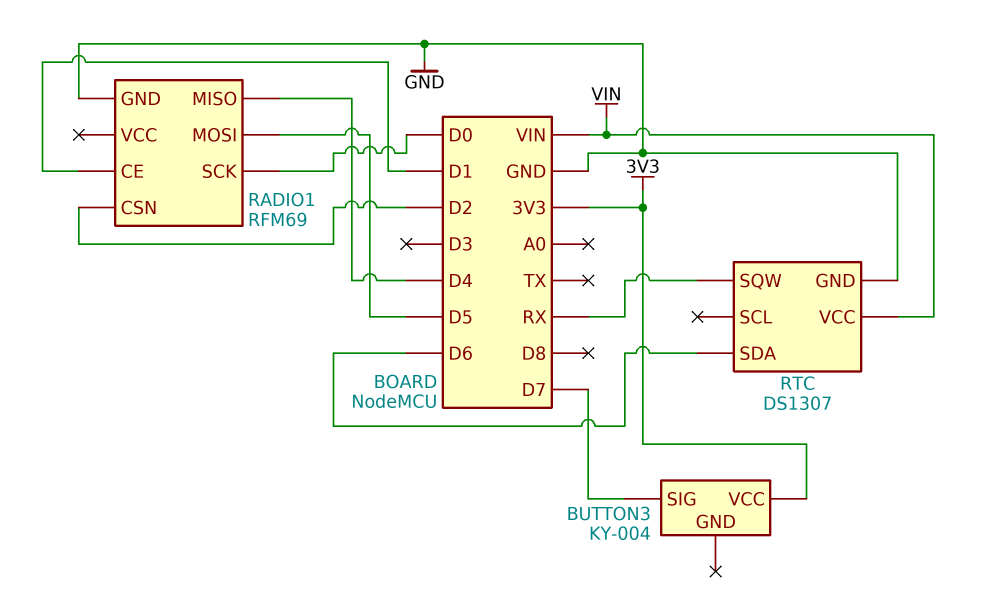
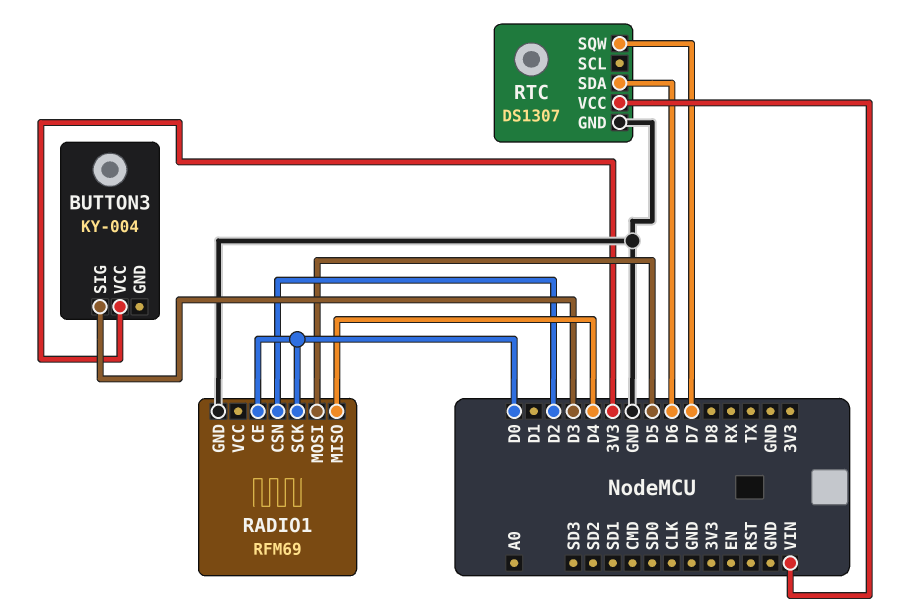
BUTTON3 pin SIG: D7 -> D3
RADIO1 pin CE: D1 -> D0
RTC pin SQW: RX -> D7

